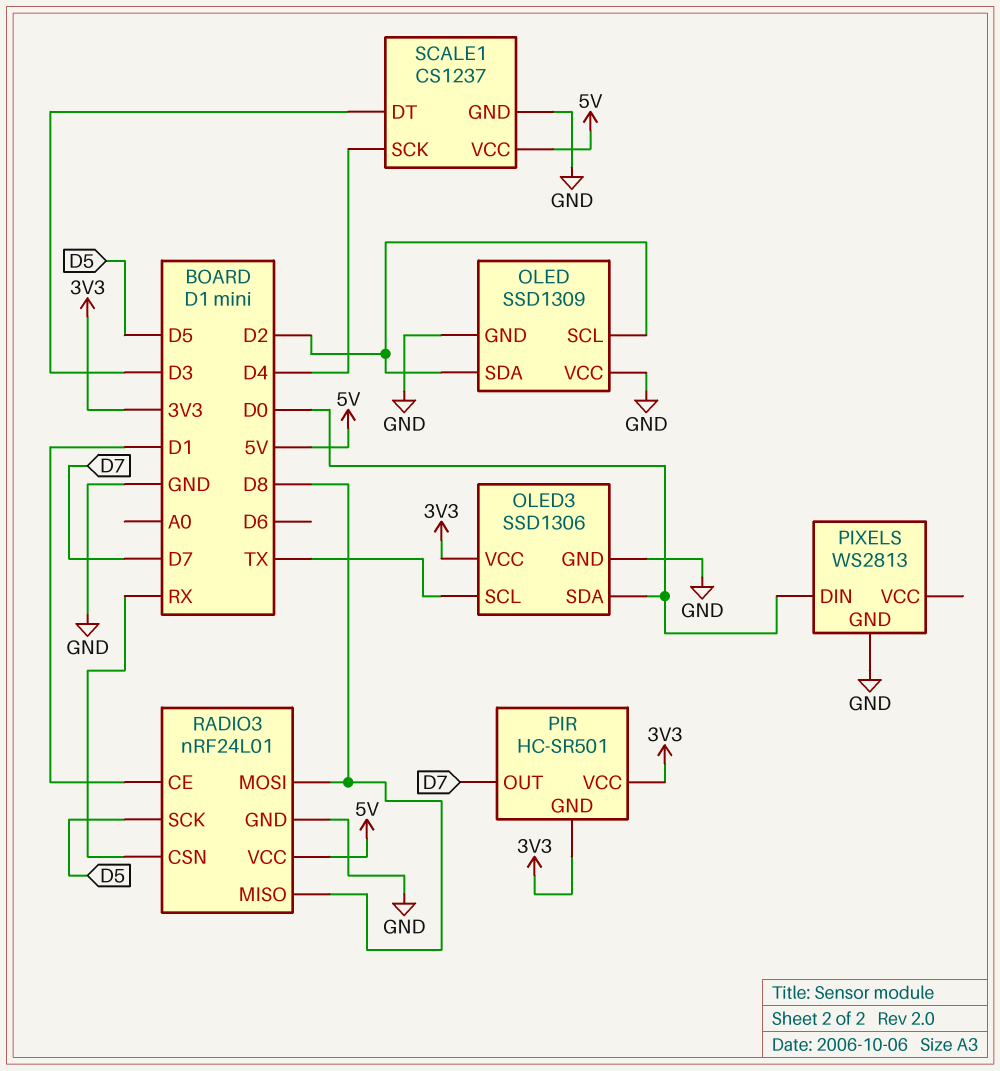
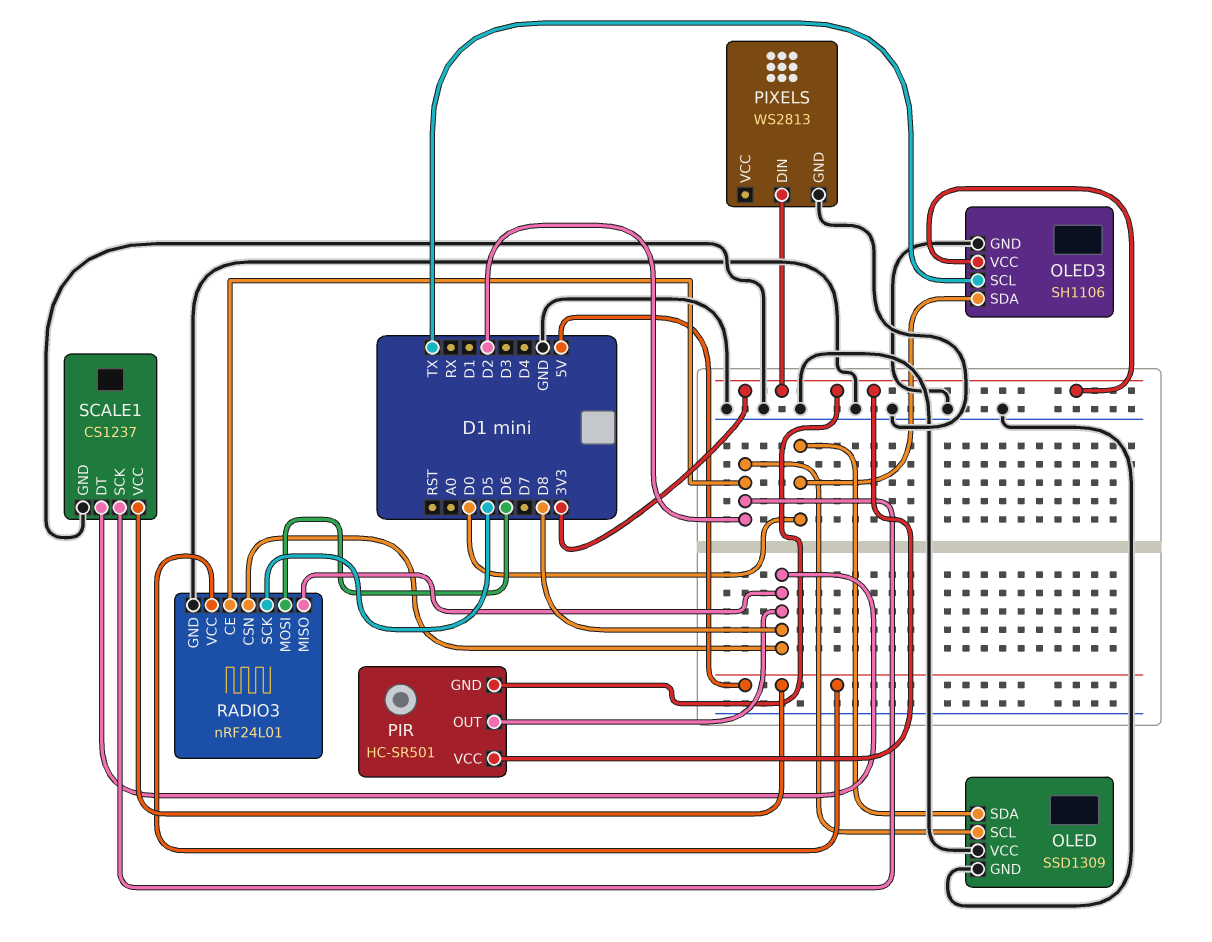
OLED pin SDA: D2 -> D0
OLED3: SSD1306 -> SH1106
PIR pin OUT: D7 -> D8
PIXELS pin DIN: D0 -> 3V3
RADIO3 pin CE: D1 -> D2
RADIO3 pin CSN: RX -> D8
RADIO3 pin MOSI: D8 -> D6
SCALE1 pin DT: D3 -> D8
SCALE1 pin SCK: D4 -> D2

